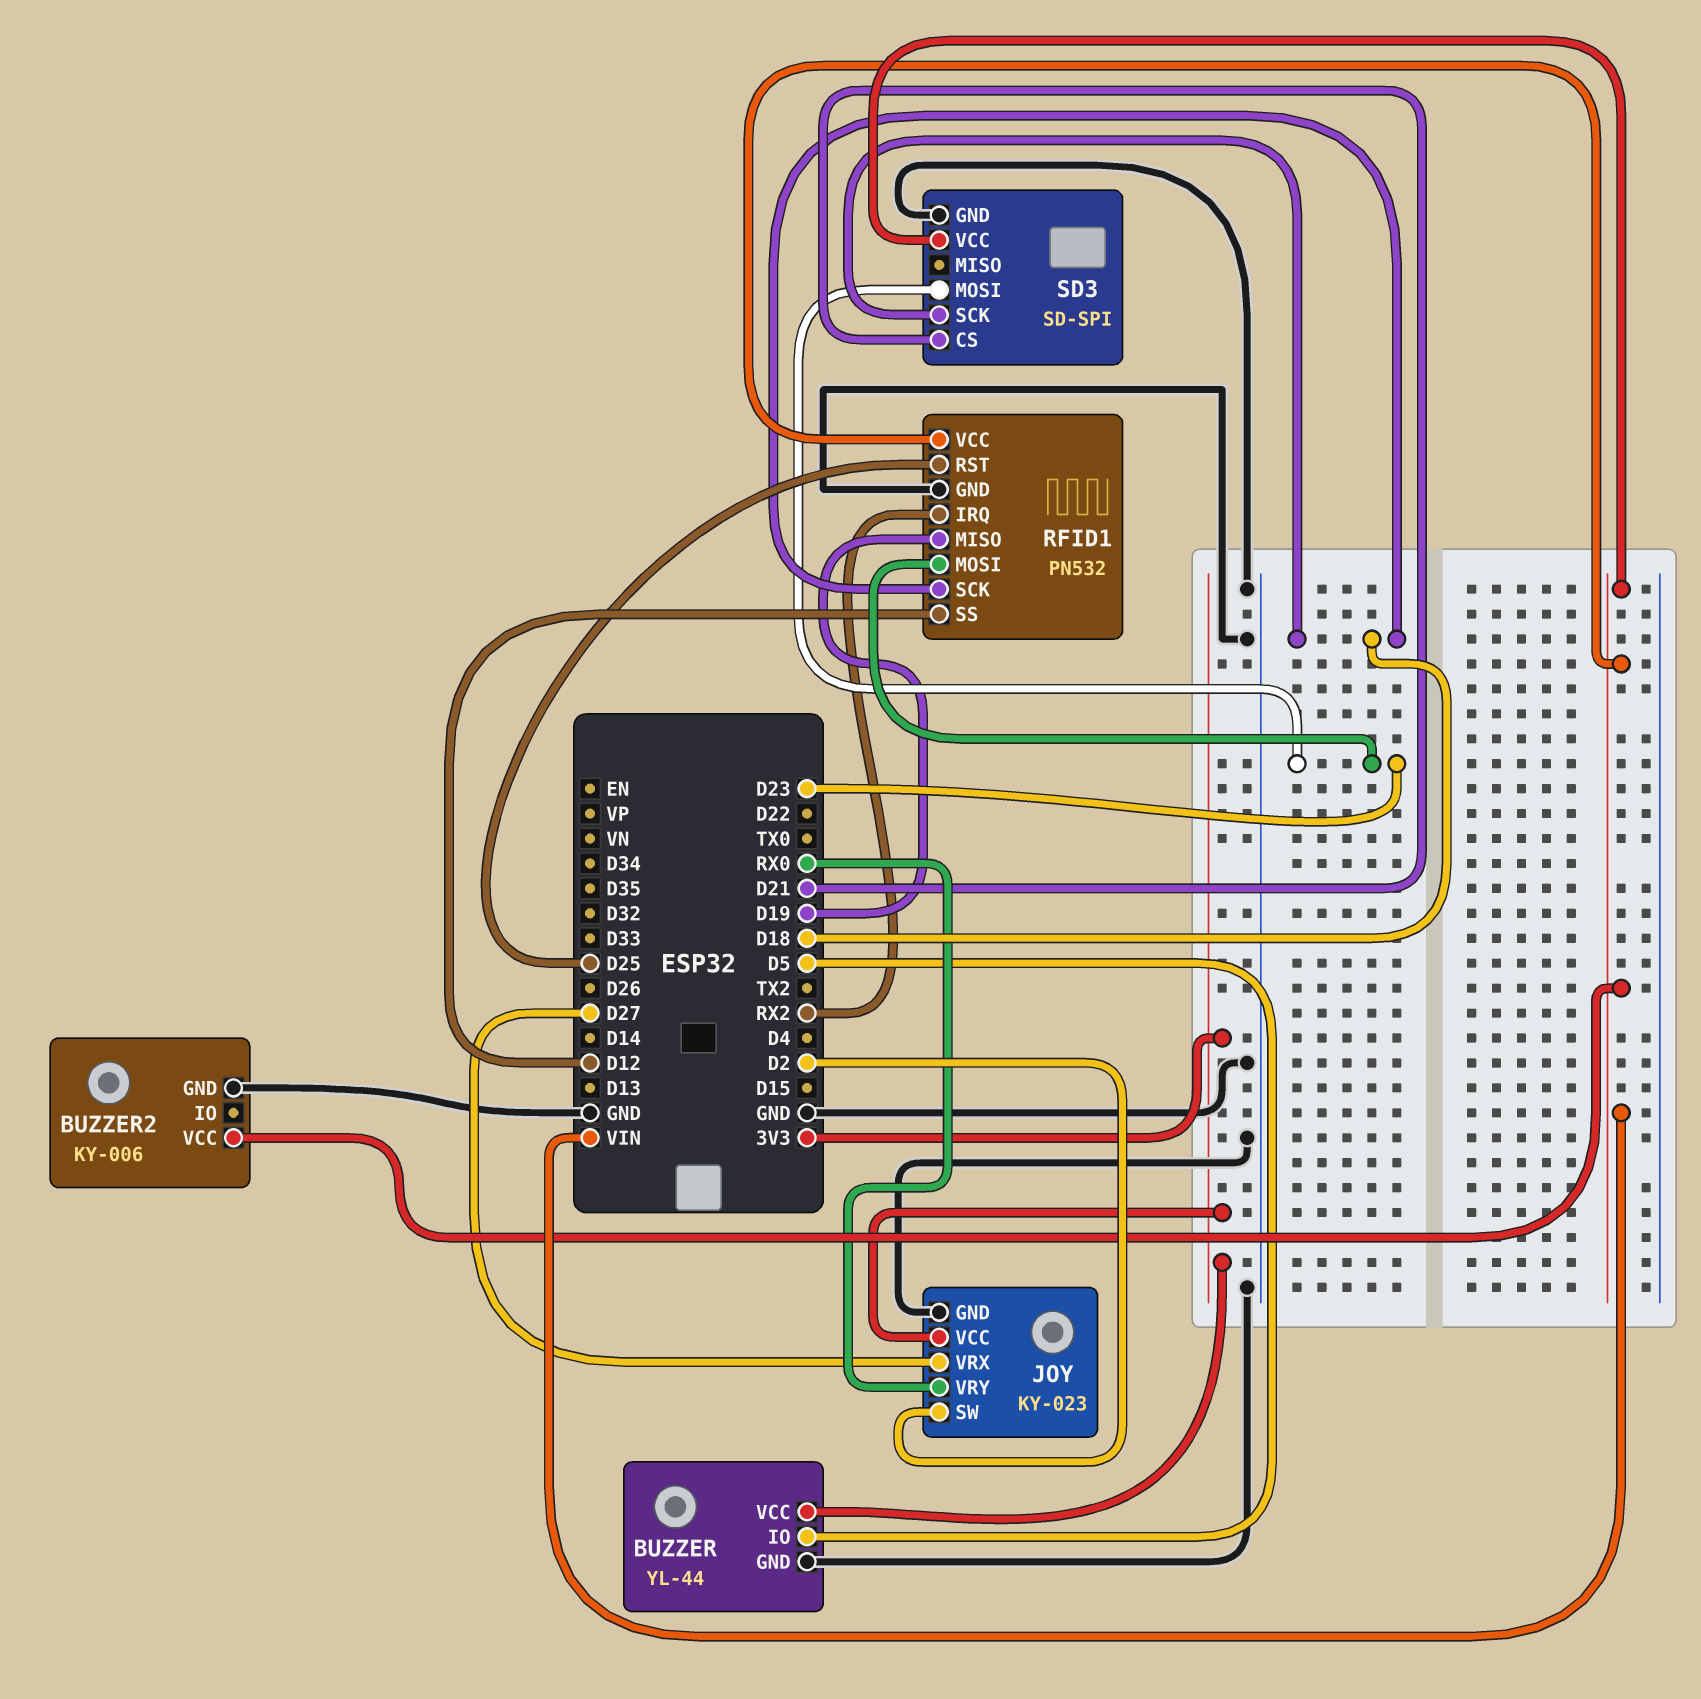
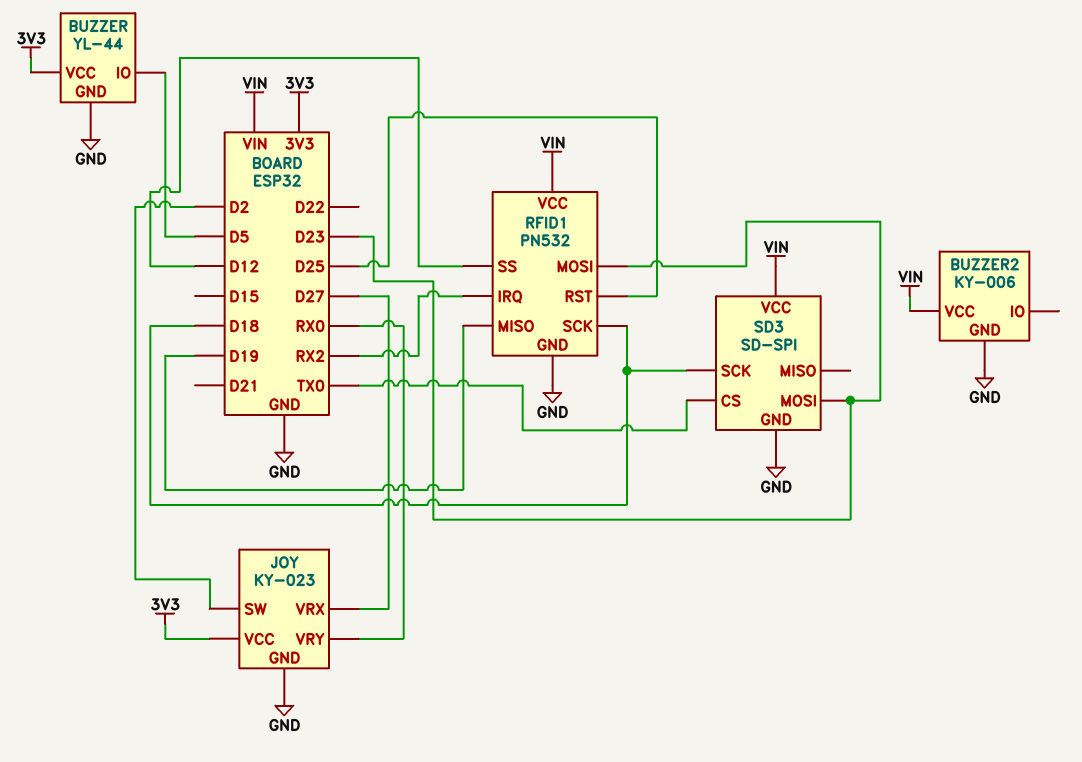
SD3 pin CS: D21 -> TX0

